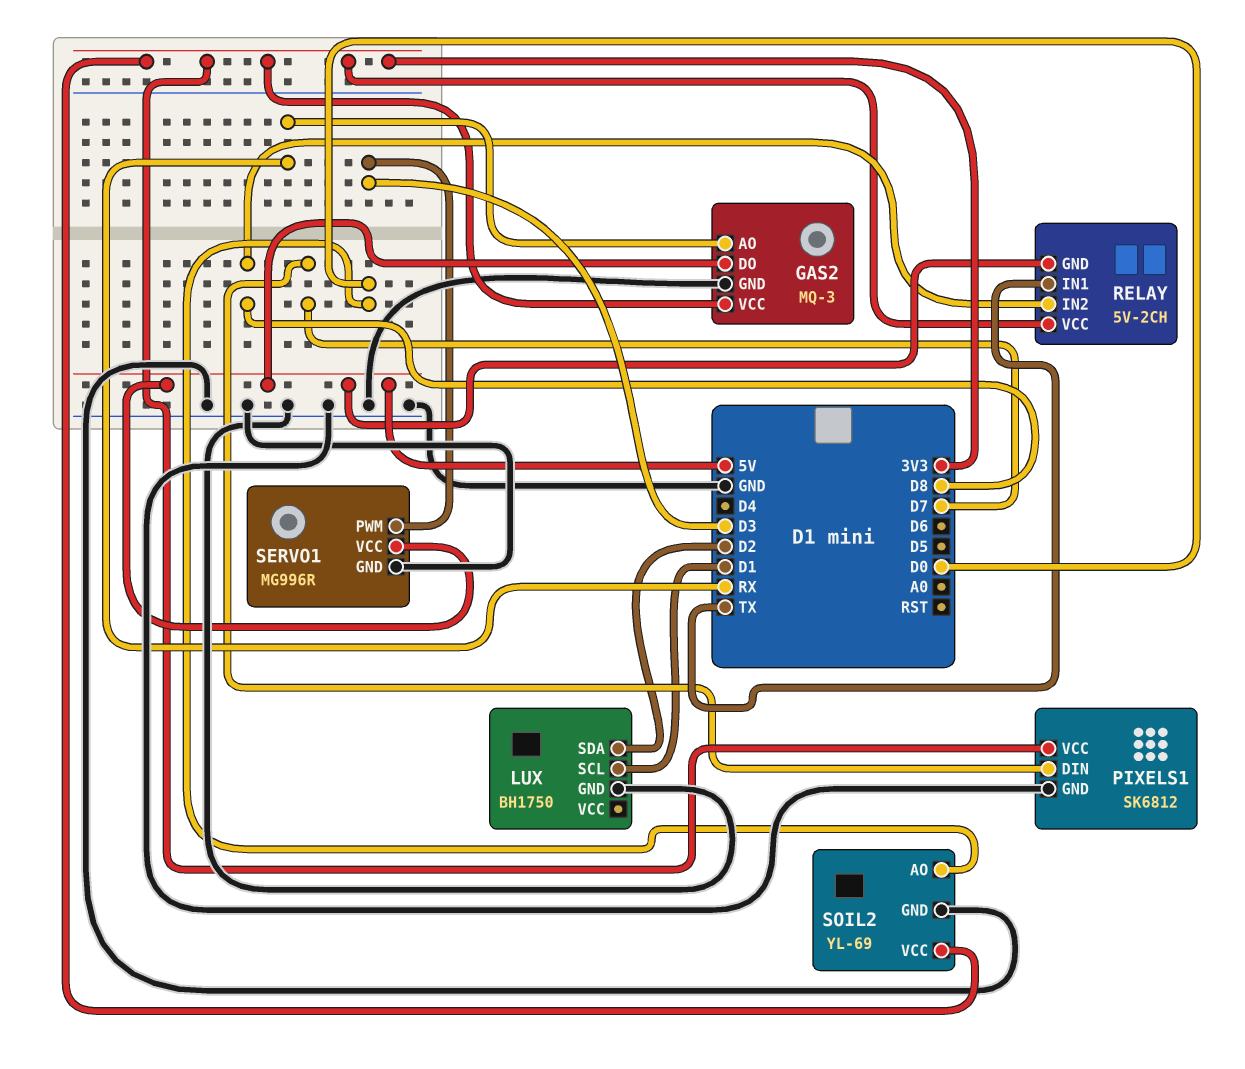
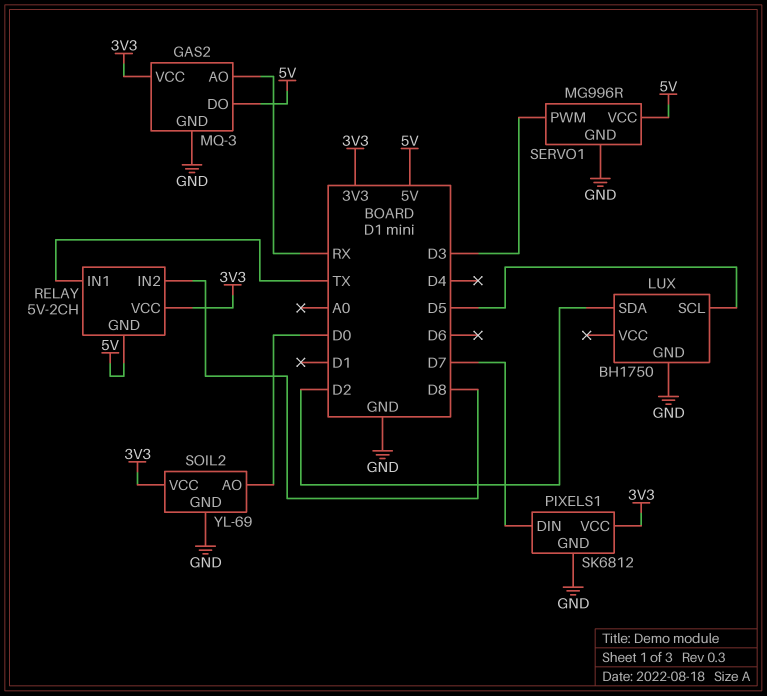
LUX pin SCL: D1 -> D5

